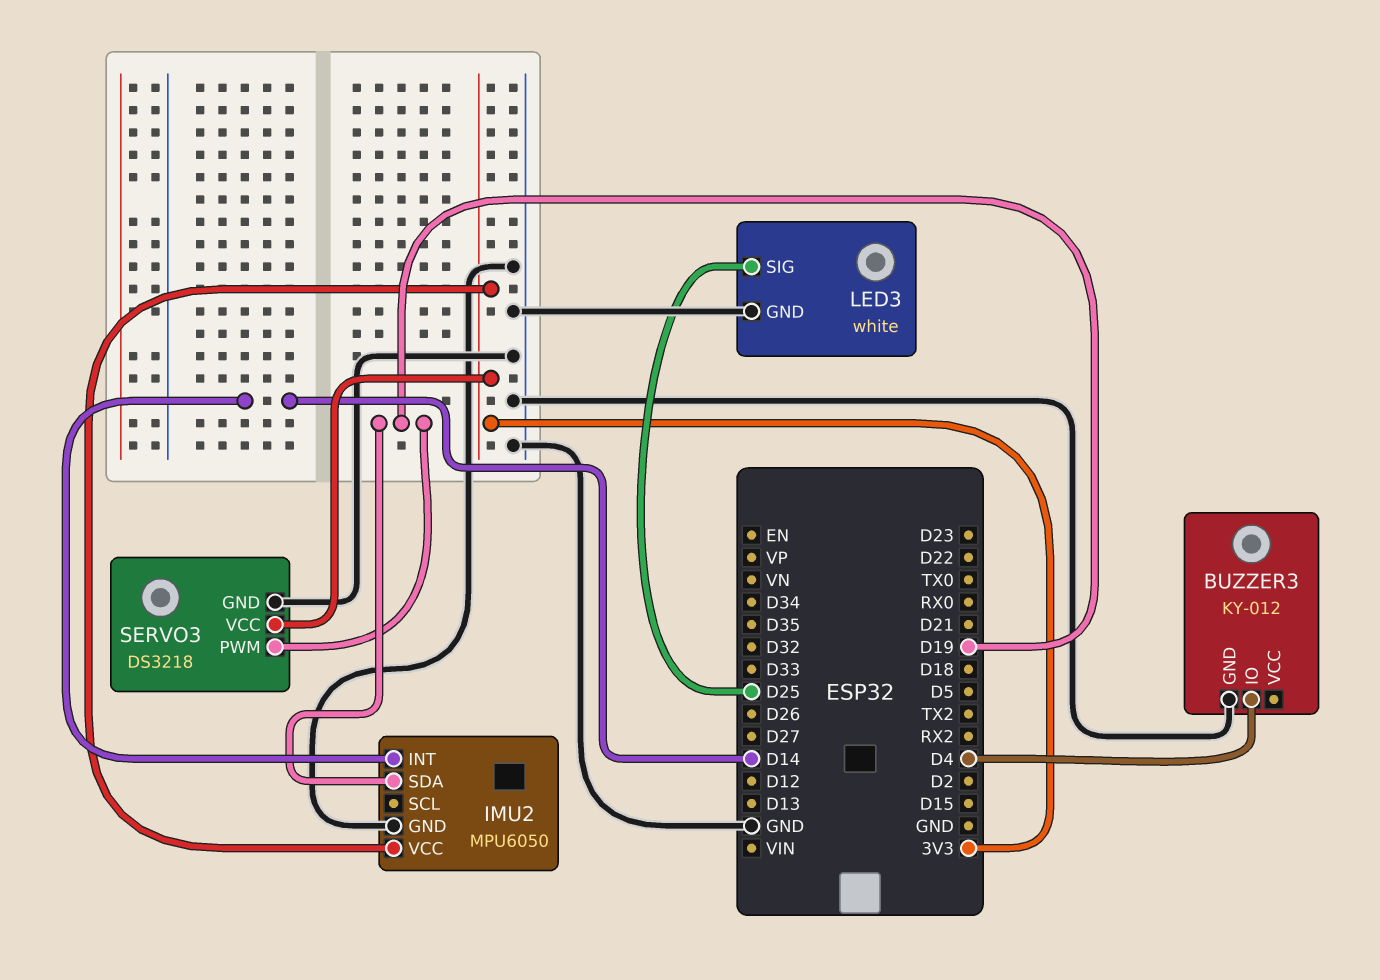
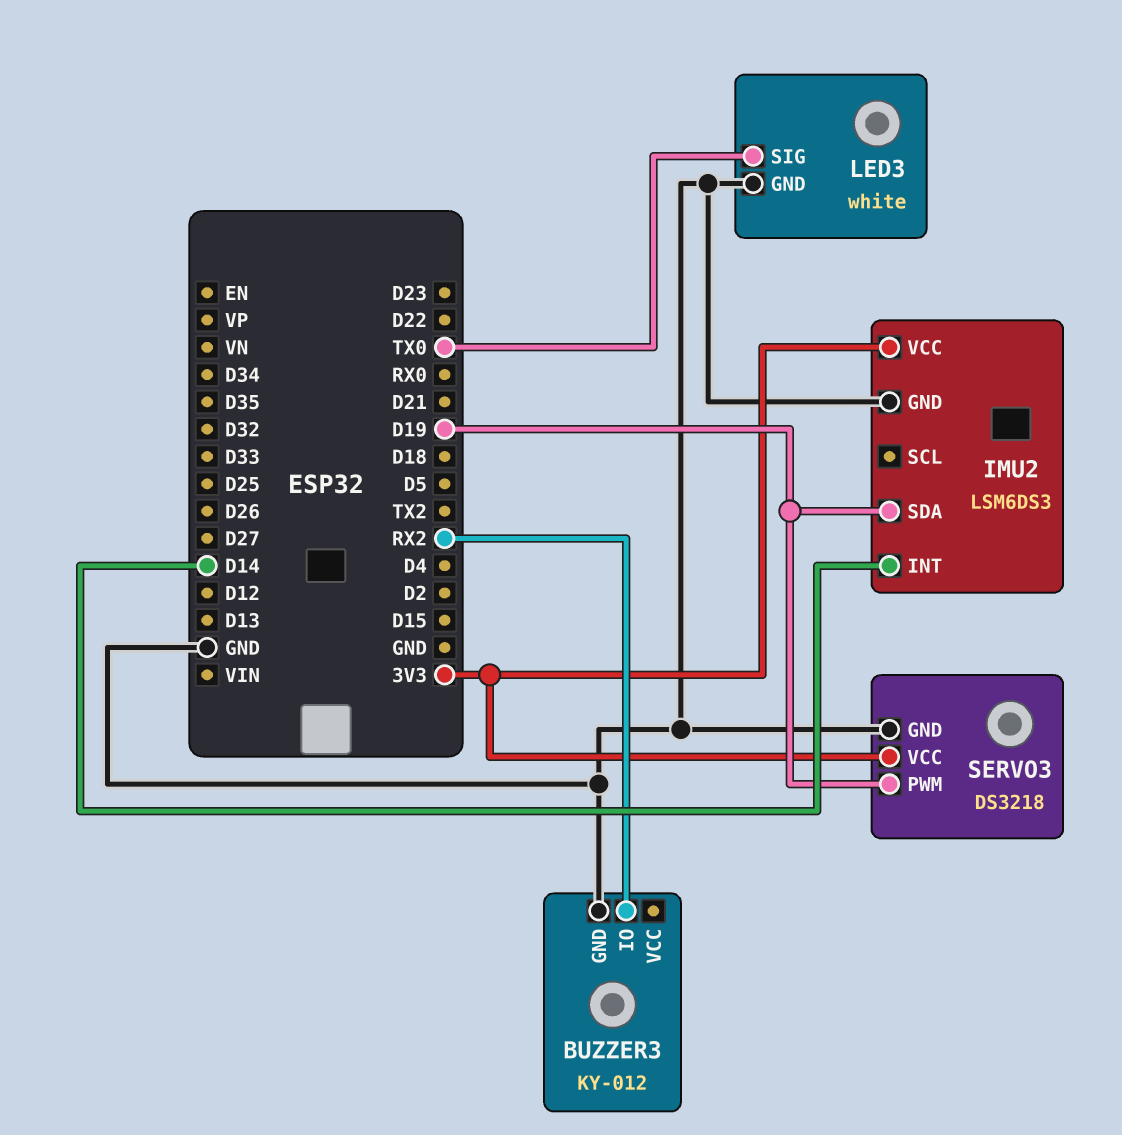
BUZZER3 pin IO: D4 -> RX2
IMU2: MPU6050 -> LSM6DS3
LED3 pin SIG: D25 -> TX0

